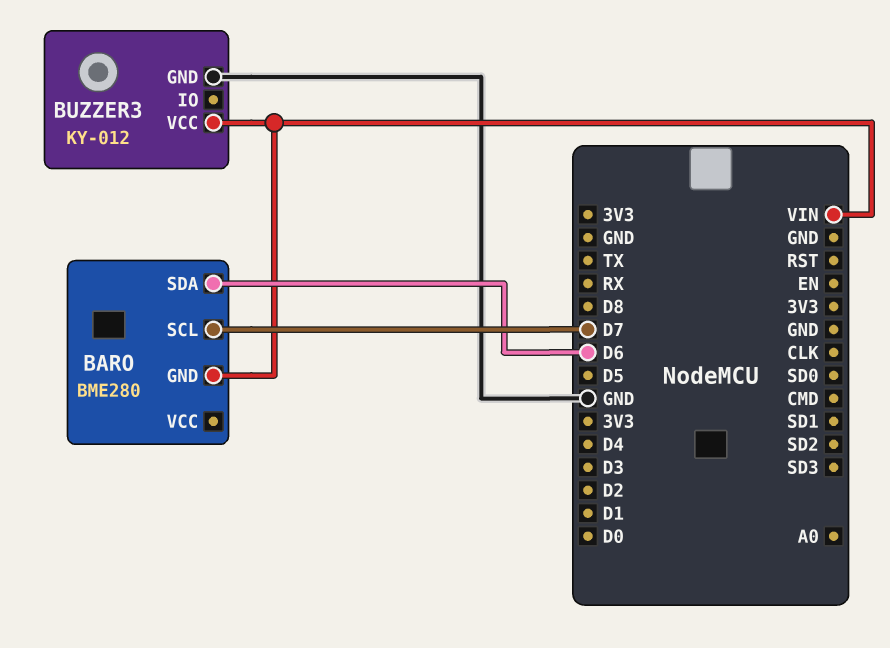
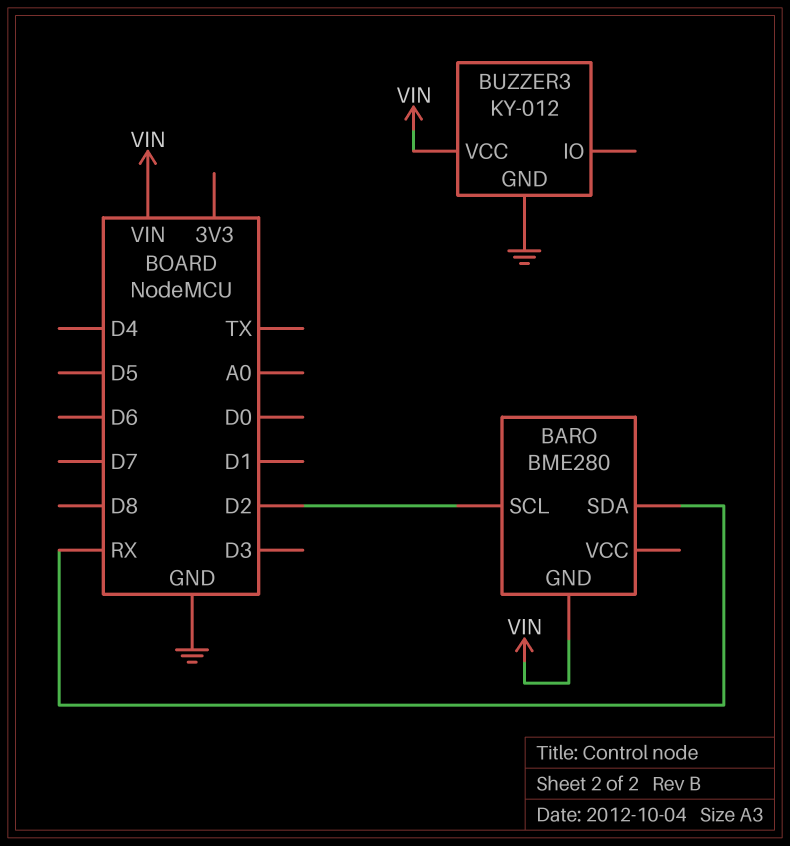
BARO pin SCL: D7 -> D2
BARO pin SDA: D6 -> RX

